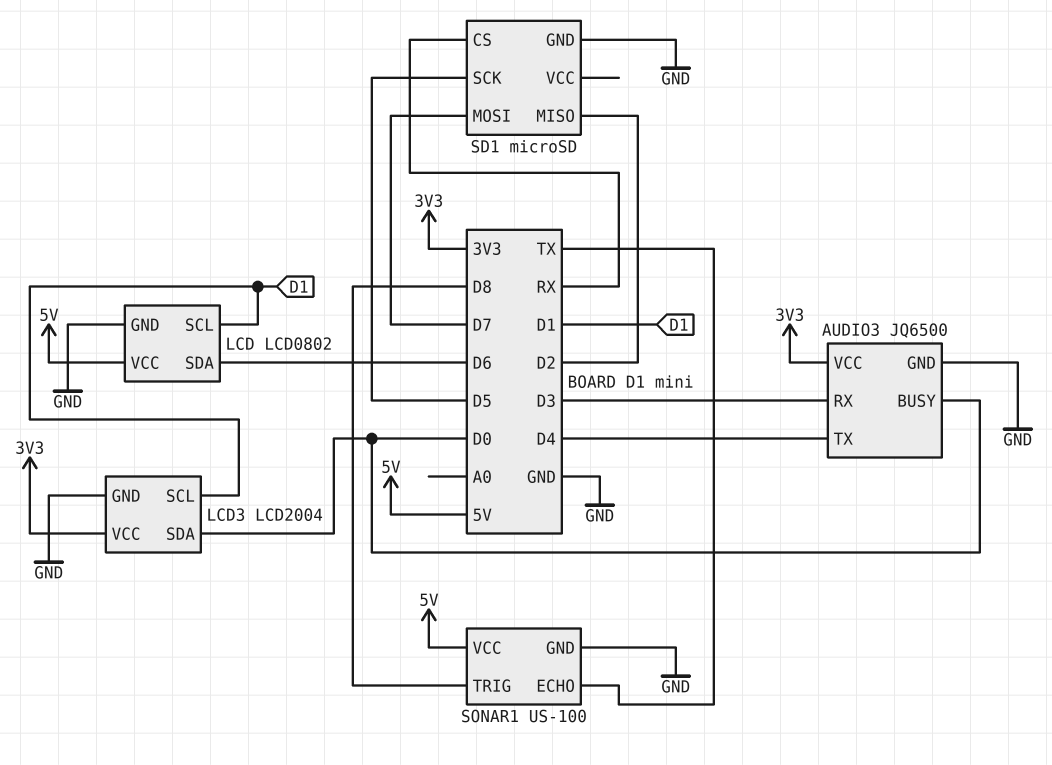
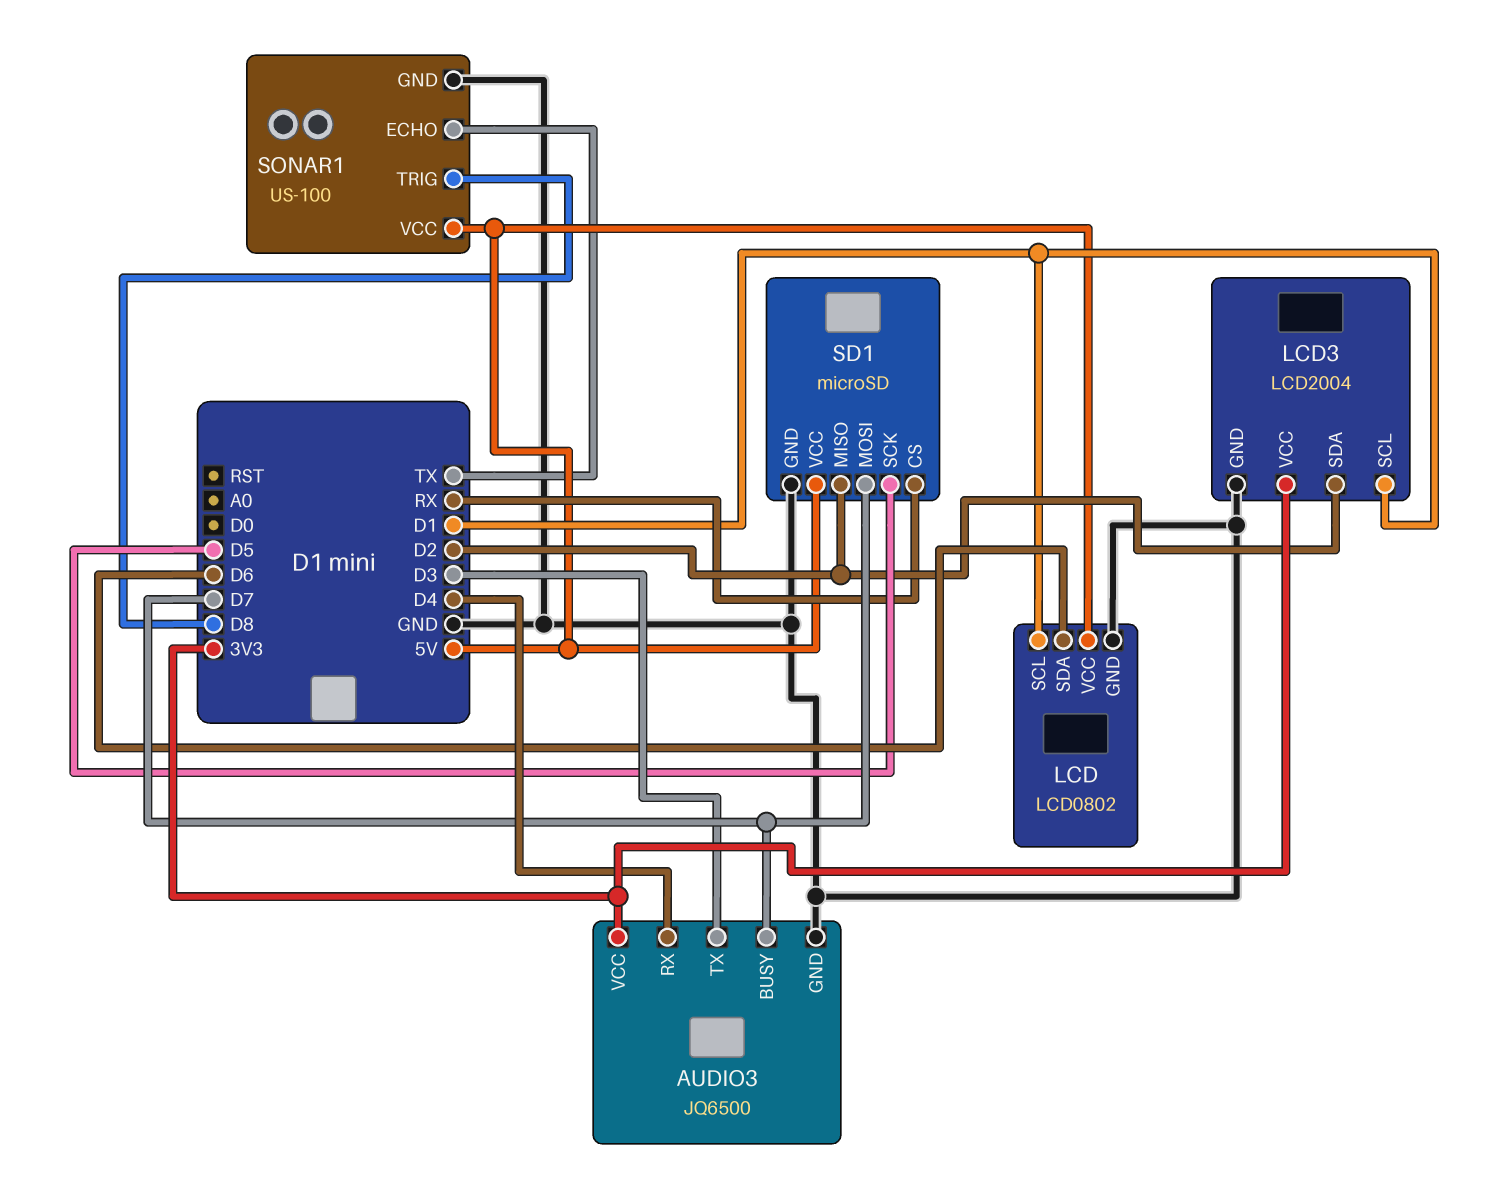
AUDIO3 pin BUSY: D0 -> D7
AUDIO3 pin RX: D3 -> D4
AUDIO3 pin TX: D4 -> D3
LCD3 pin SDA: D0 -> D2
SD1 pin VCC: none -> 5V

